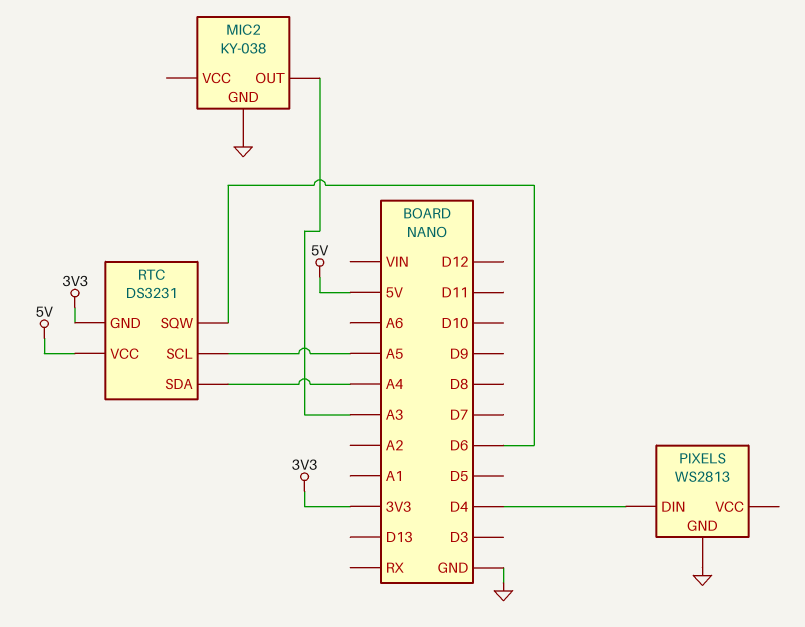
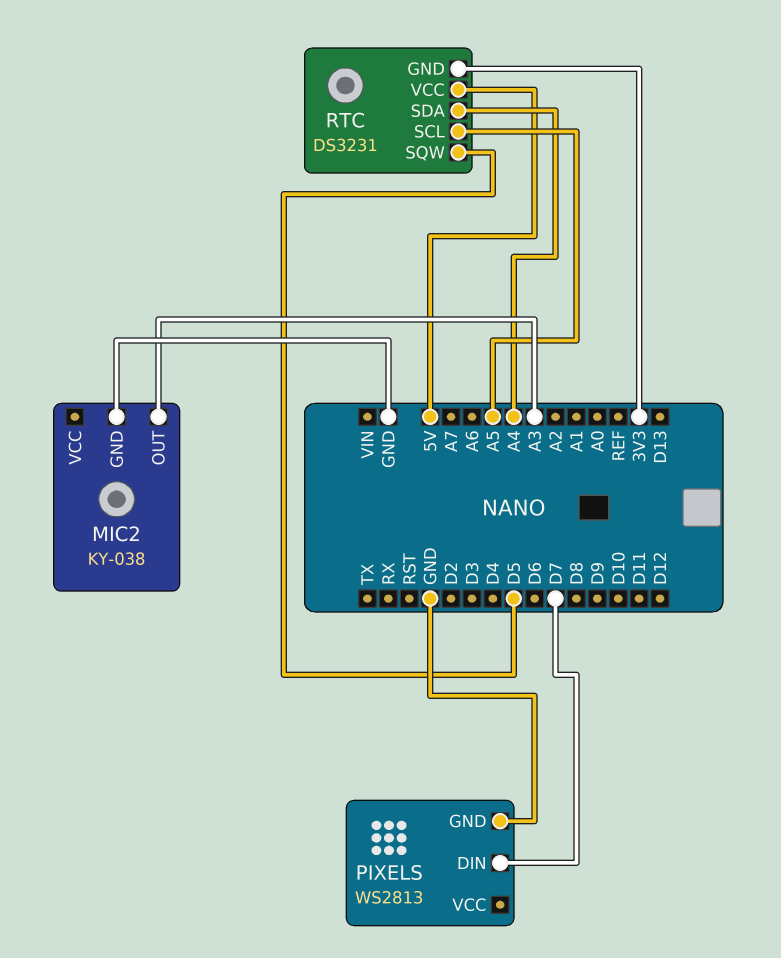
PIXELS pin DIN: D4 -> D7
RTC pin SQW: D6 -> D5

